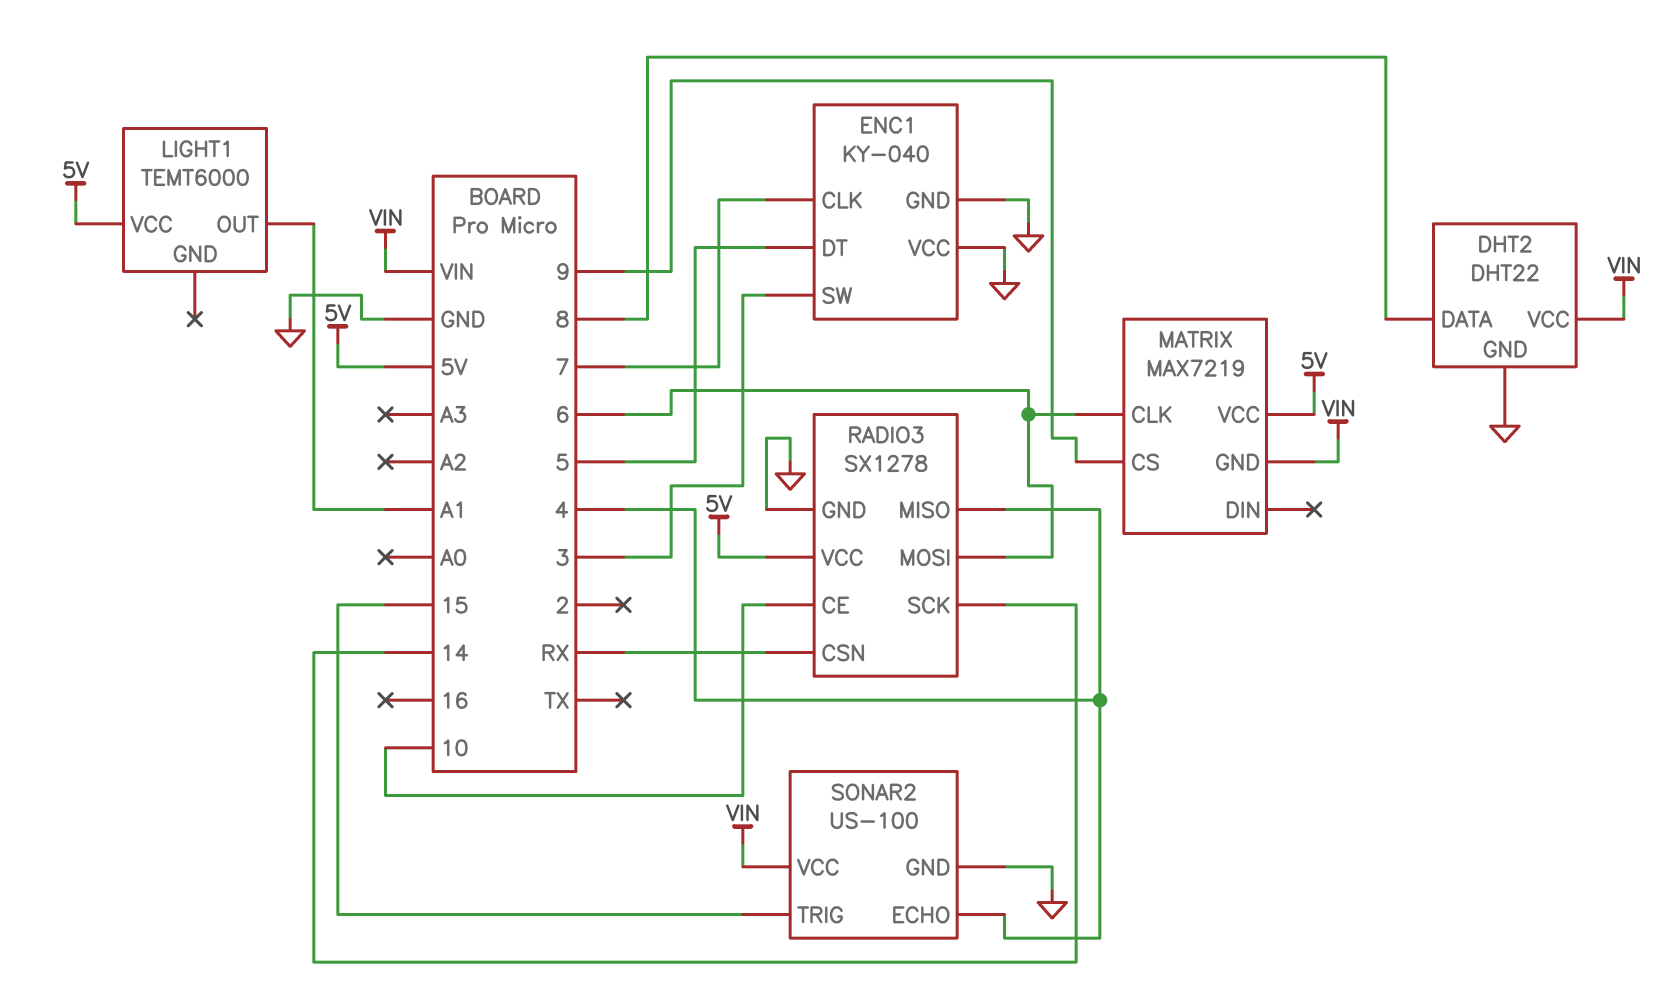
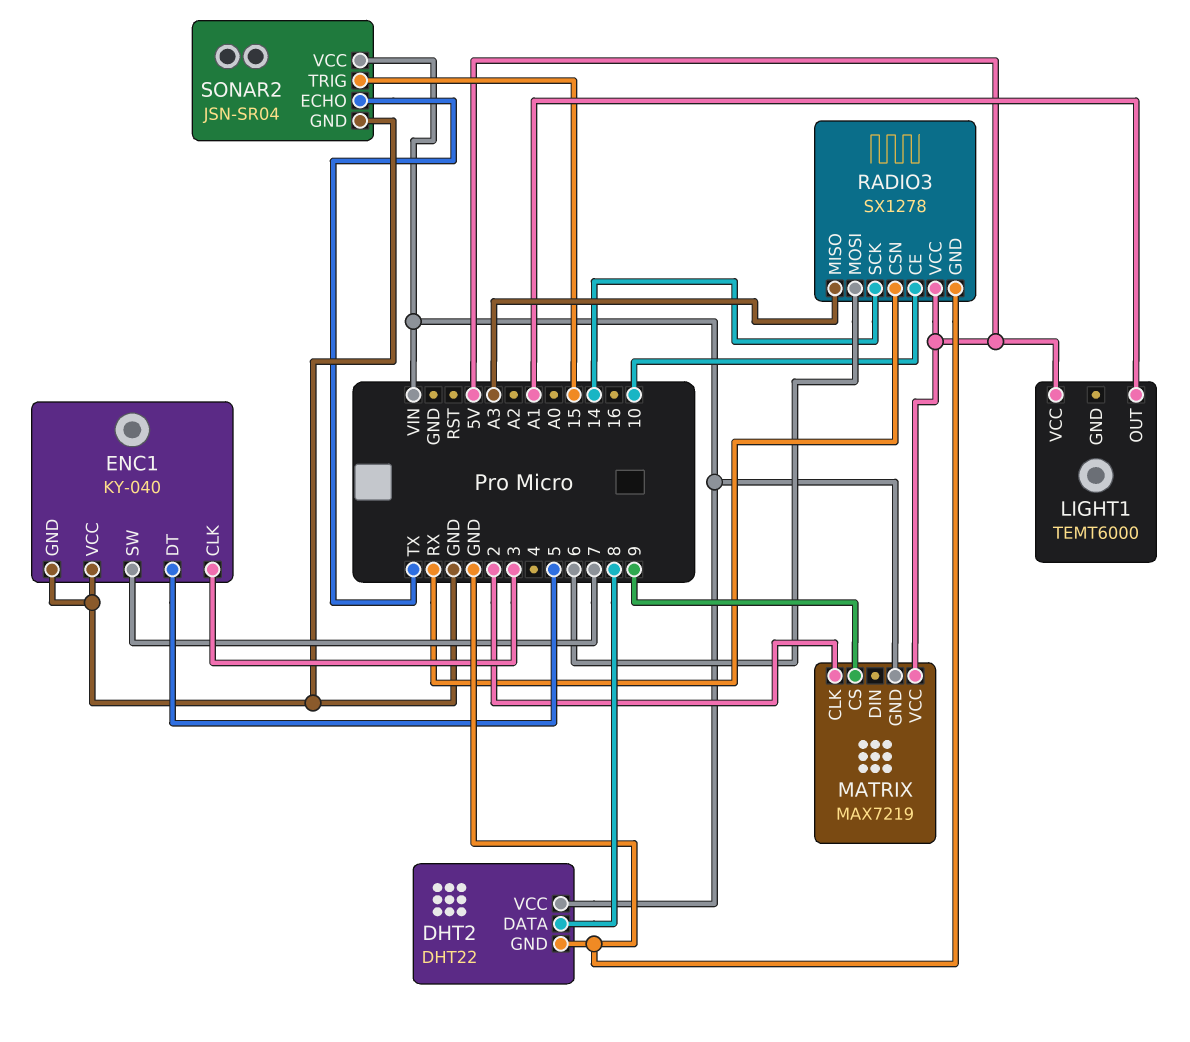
ENC1 pin CLK: 7 -> 3
ENC1 pin SW: 3 -> 7
MATRIX pin CLK: 6 -> 2
RADIO3 pin MISO: 4 -> A3
SONAR2: US-100 -> JSN-SR04
SONAR2 pin ECHO: 4 -> TX

